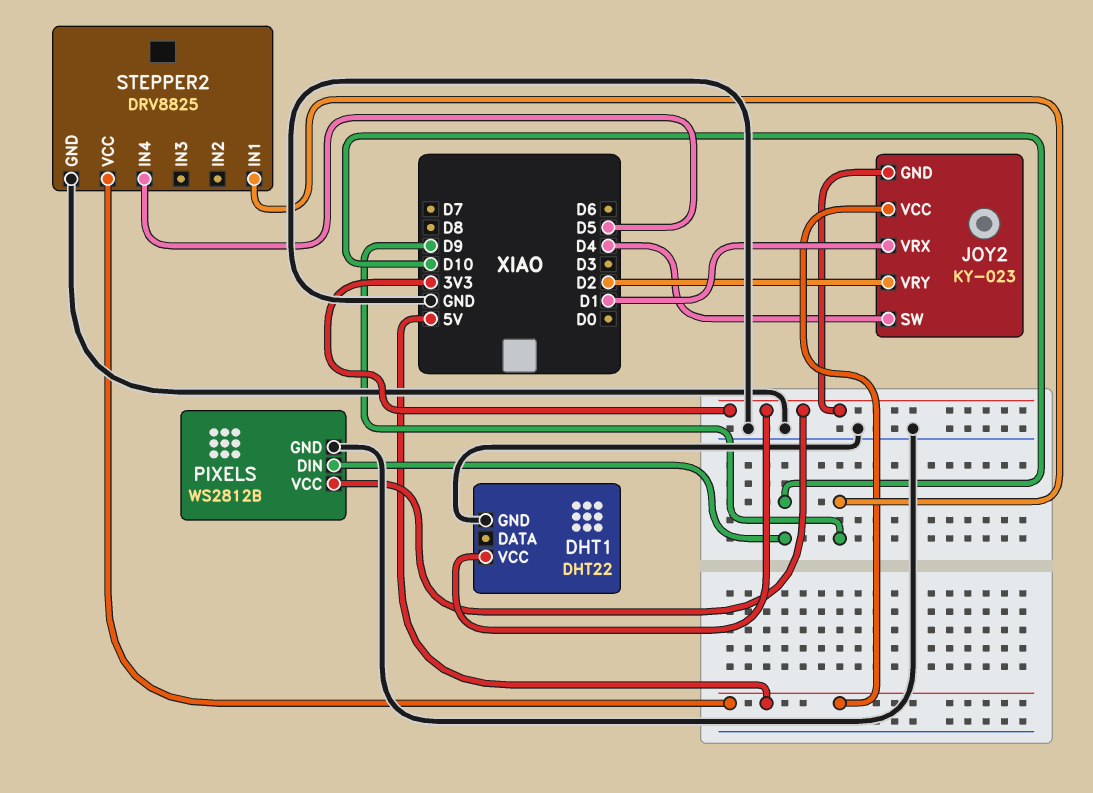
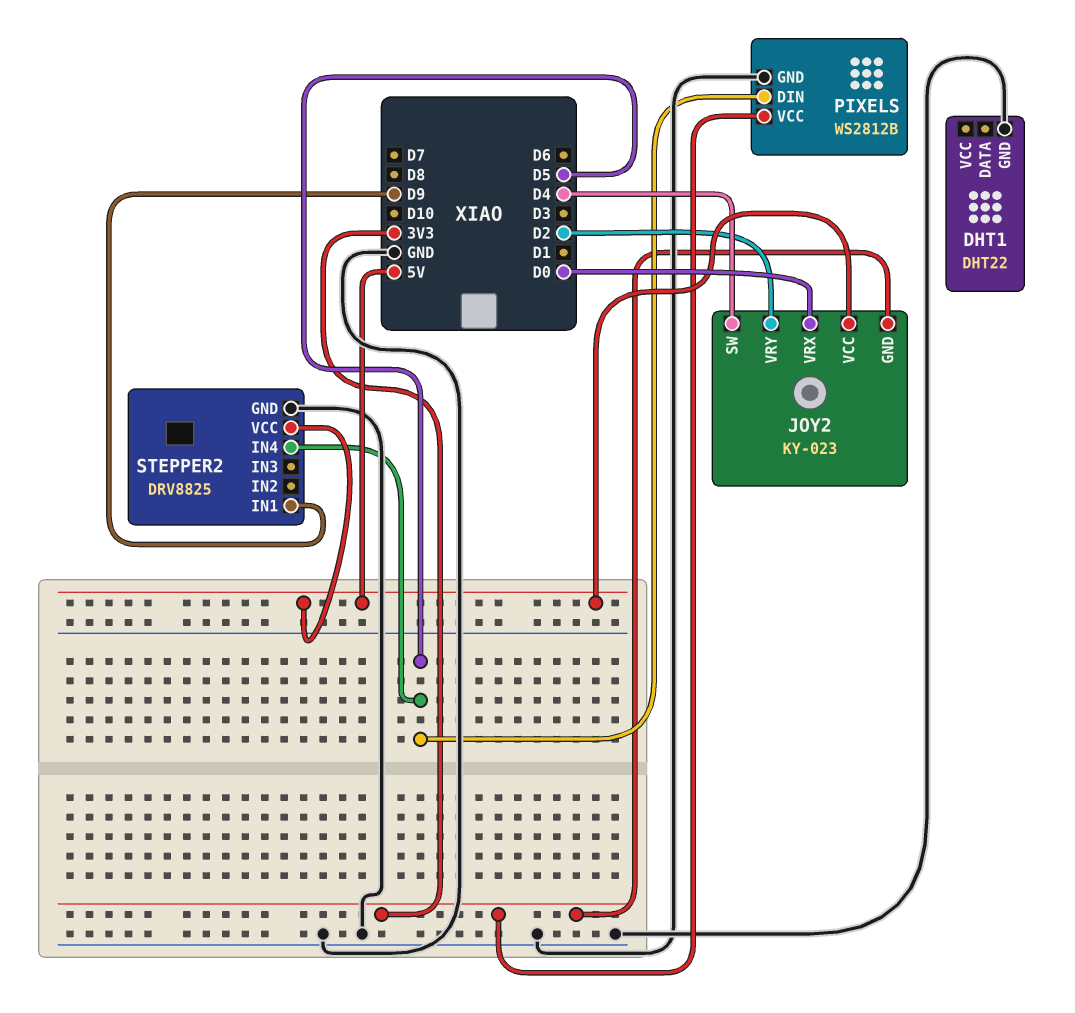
DHT1 pin VCC: 3V3 -> none
JOY2 pin VRX: D1 -> D0
PIXELS pin DIN: D10 -> D5

